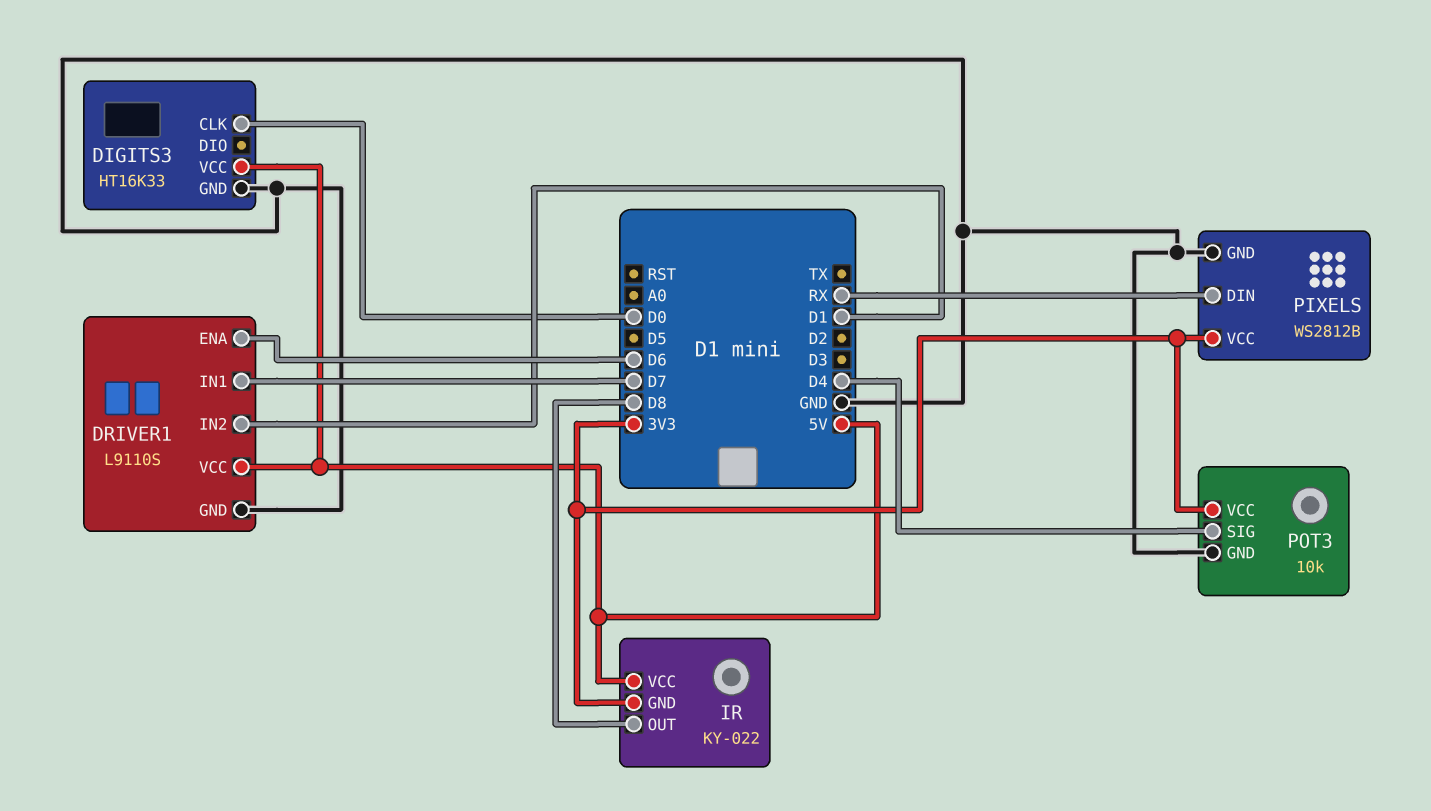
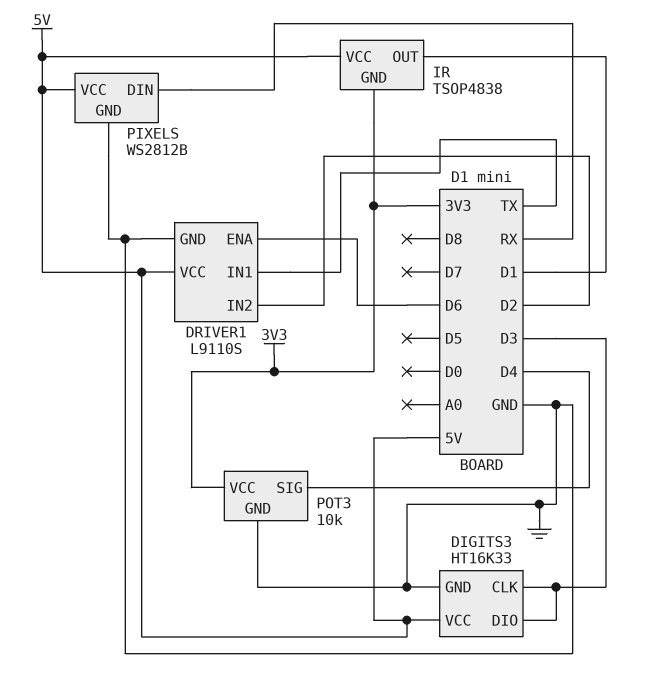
DIGITS3 pin CLK: D0 -> D3
DIGITS3 pin DIO: none -> D3
DRIVER1 pin IN1: D7 -> TX
DRIVER1 pin IN2: D1 -> D2
IR: KY-022 -> TSOP4838
IR pin OUT: D8 -> D1
PIXELS pin VCC: 3V3 -> 5V

